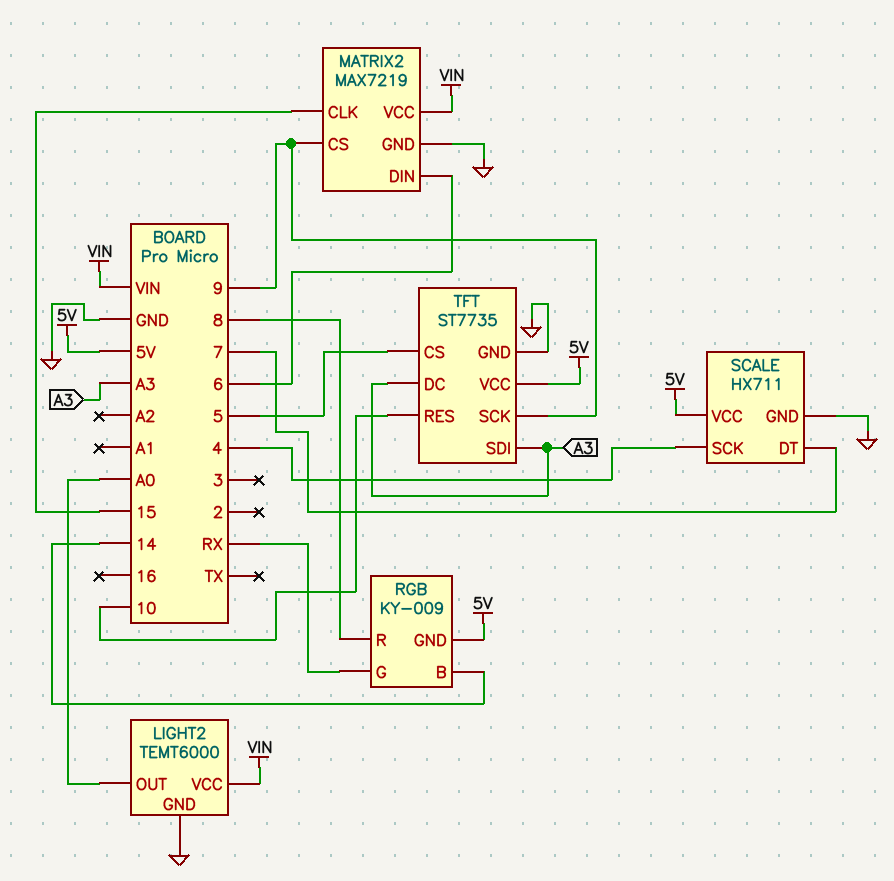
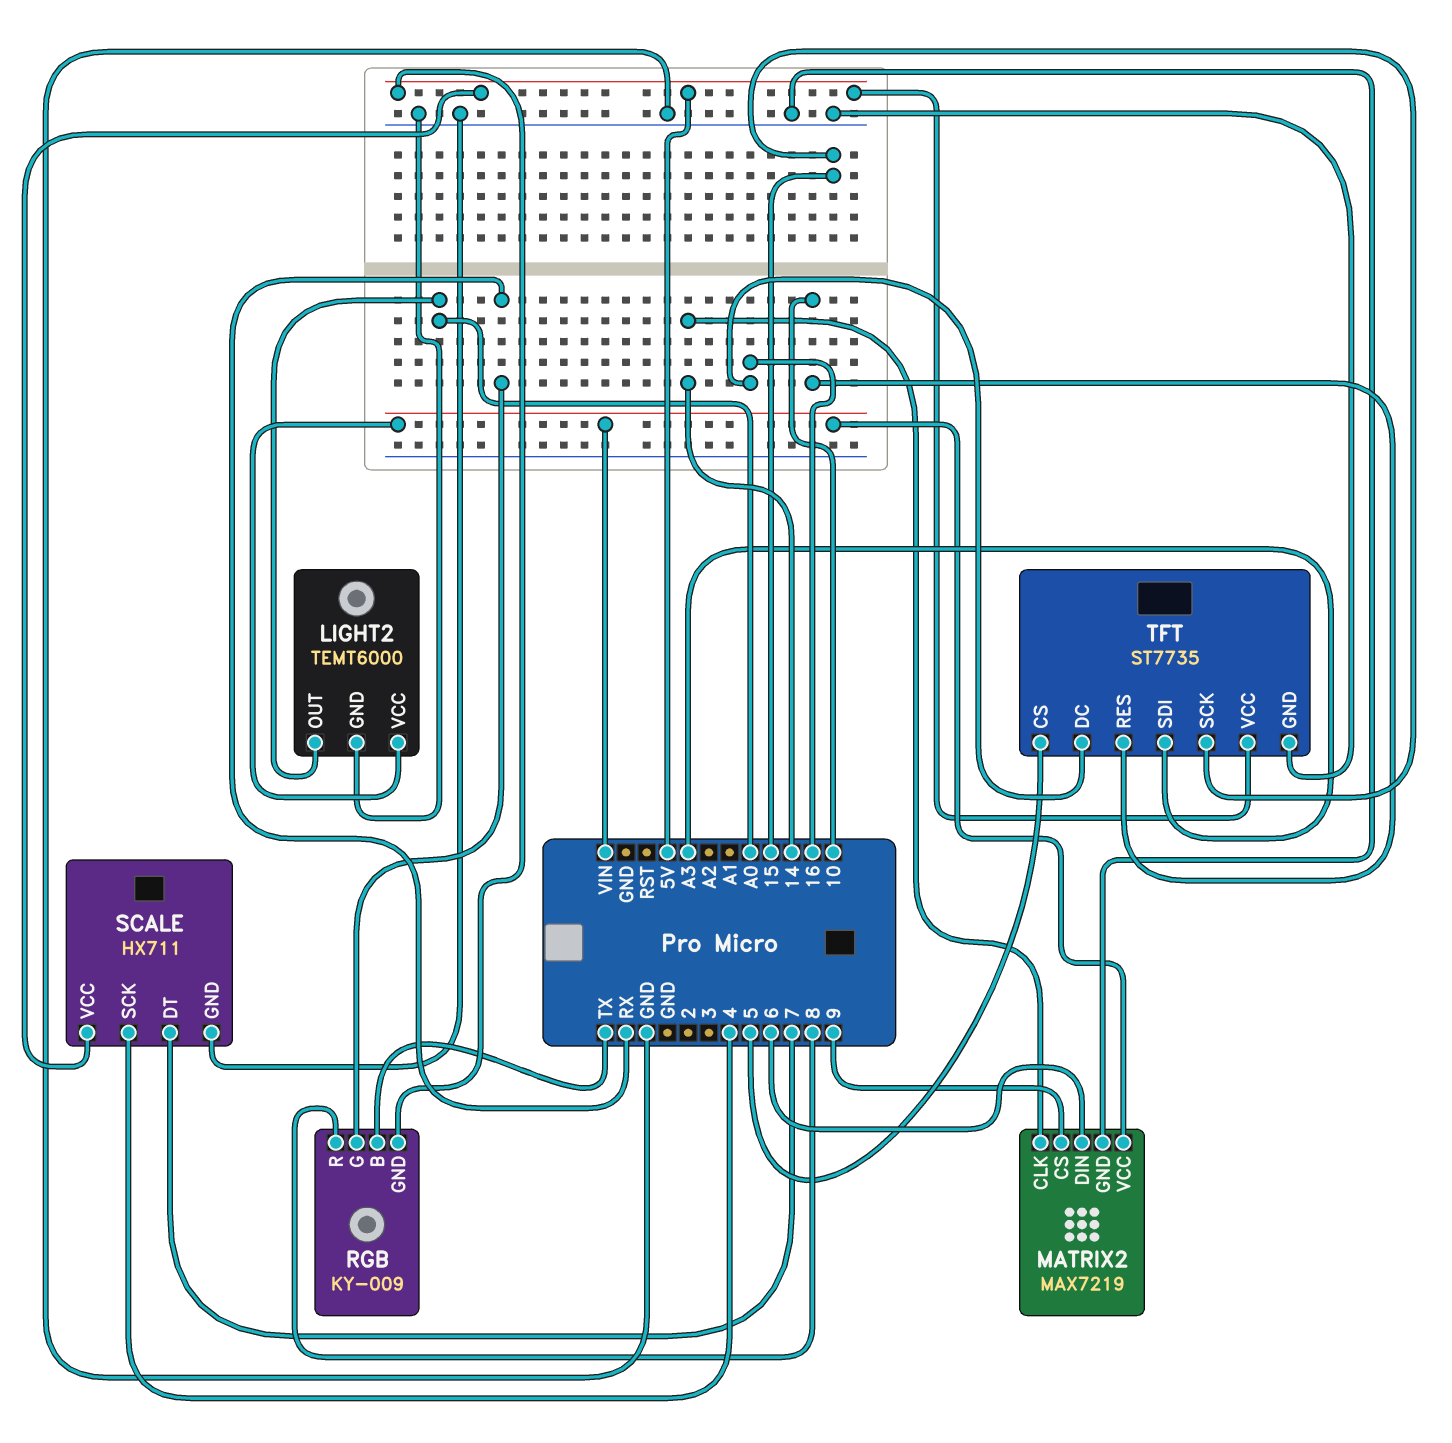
MATRIX2 pin CLK: 15 -> 14
RGB pin B: 14 -> TX
TFT pin DC: A3 -> 16
TFT pin SCK: 9 -> 15

